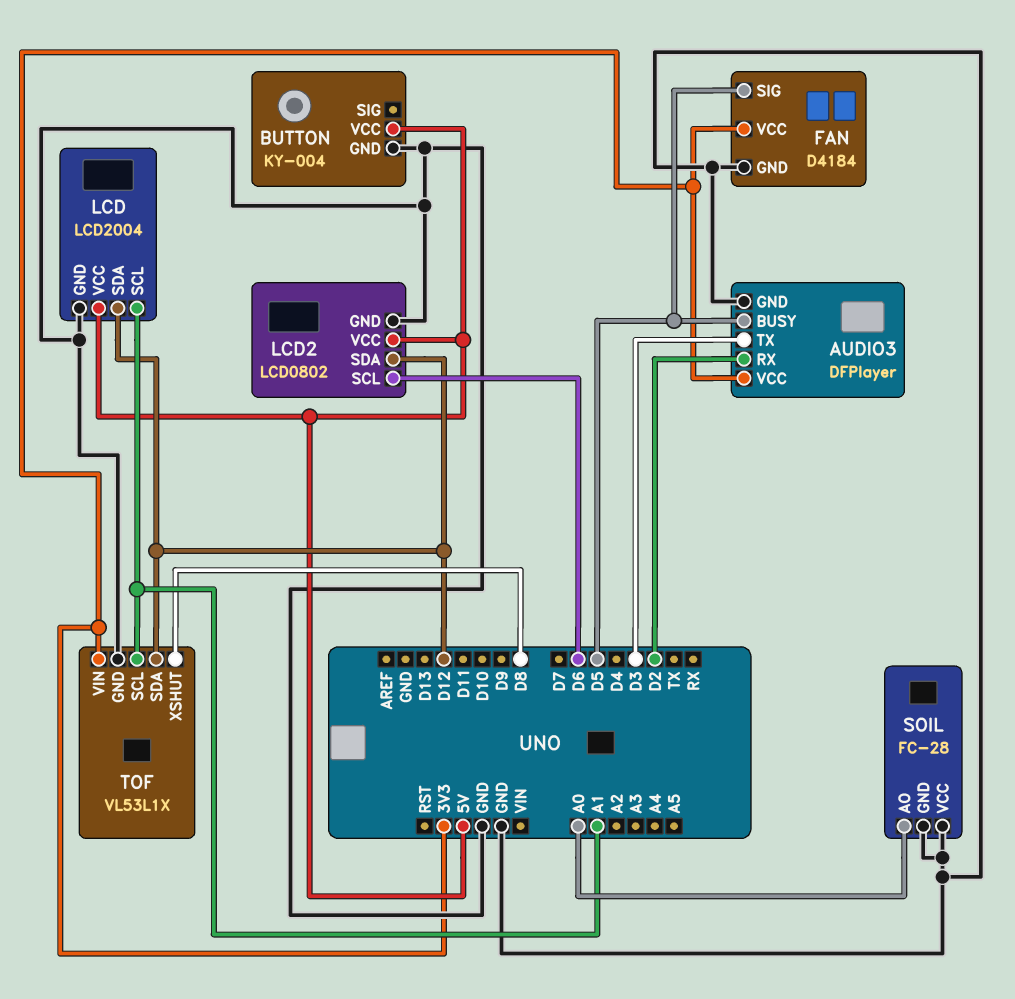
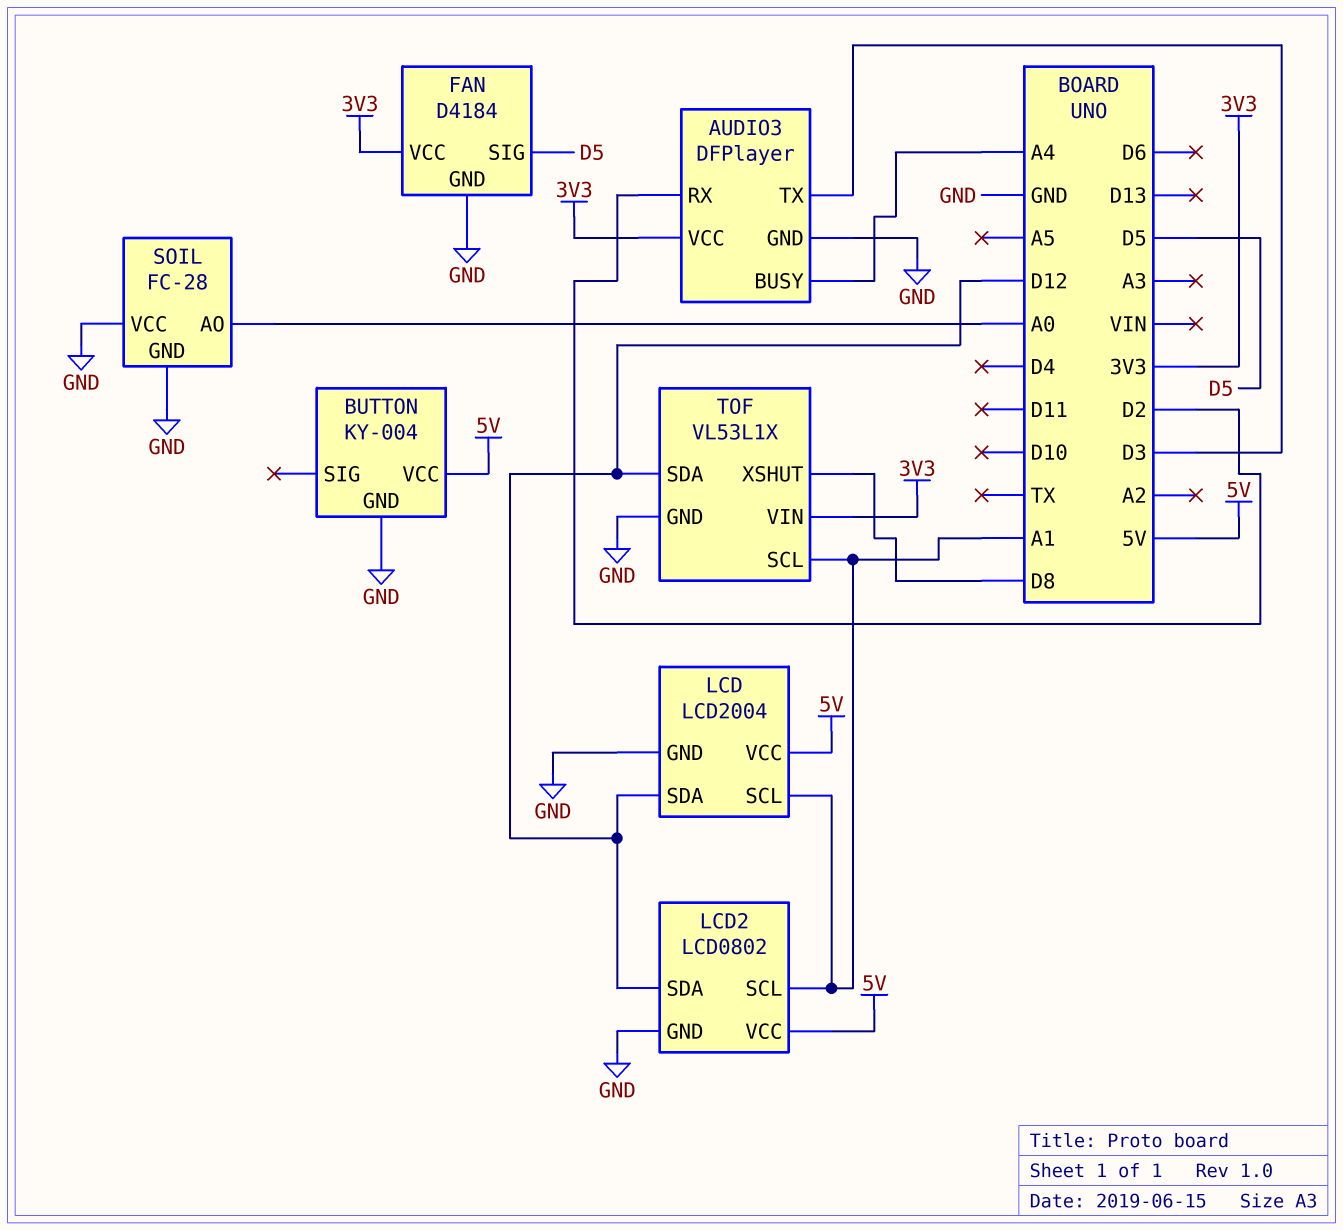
AUDIO3 pin BUSY: D5 -> A4
LCD2 pin SCL: D6 -> A1

